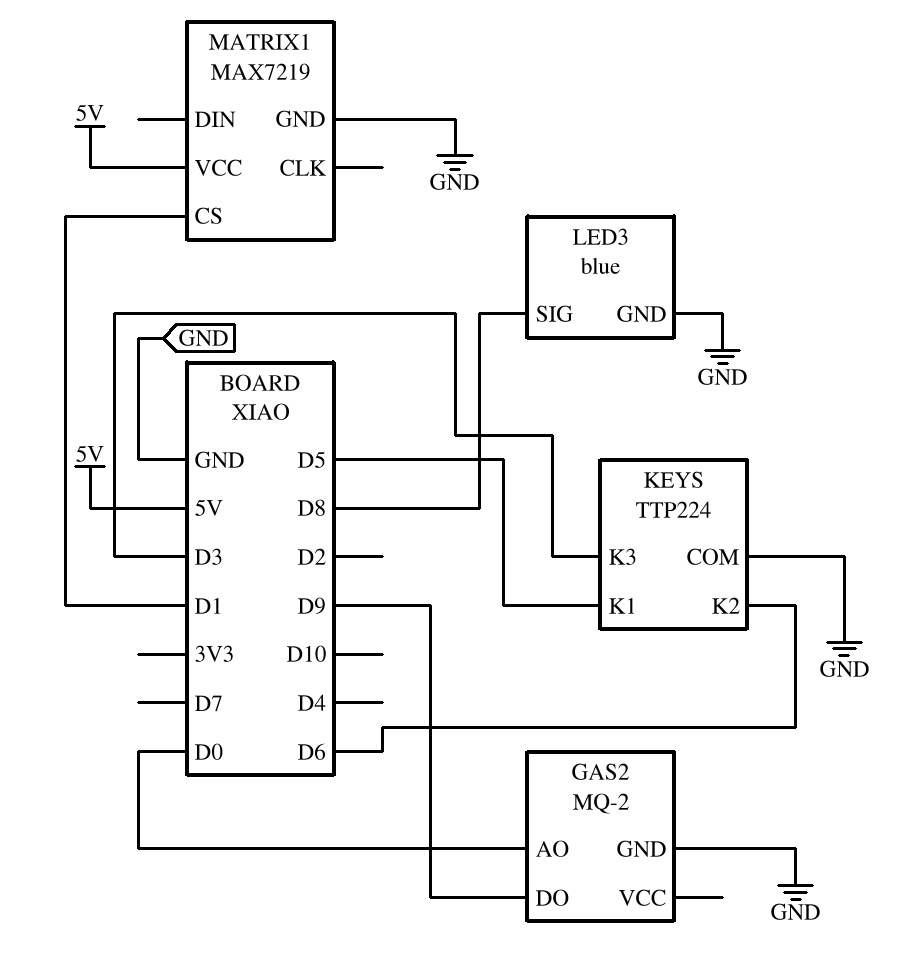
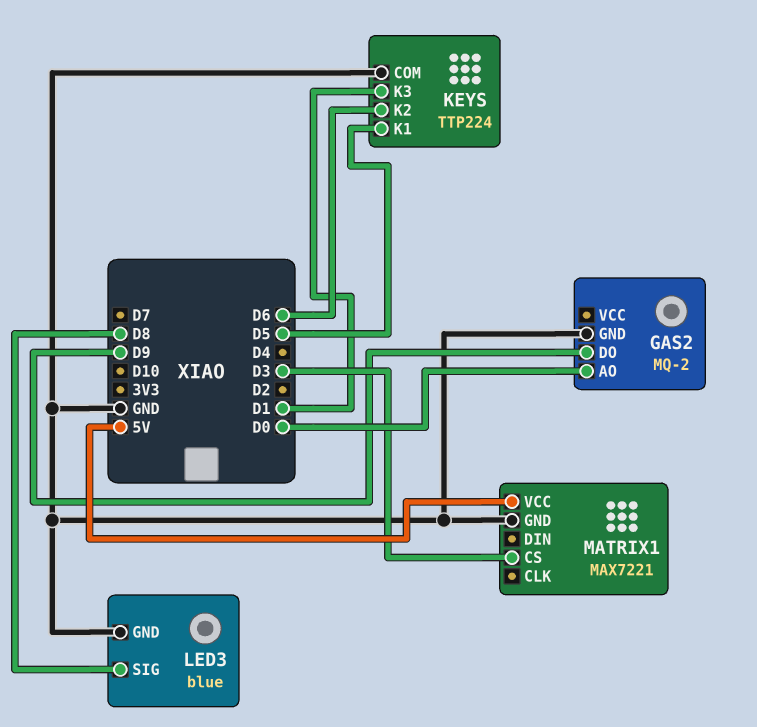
KEYS pin K3: D3 -> D1
MATRIX1: MAX7219 -> MAX7221
MATRIX1 pin CS: D1 -> D3

